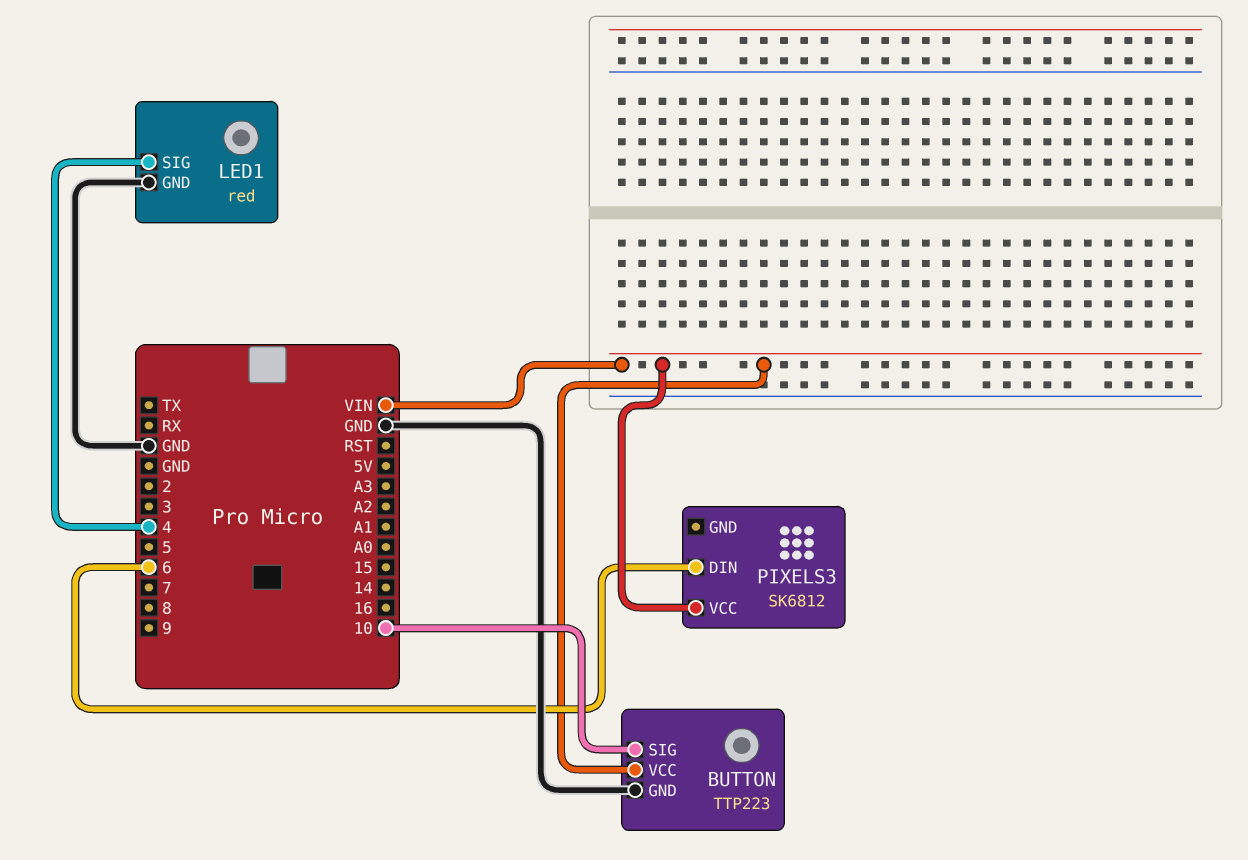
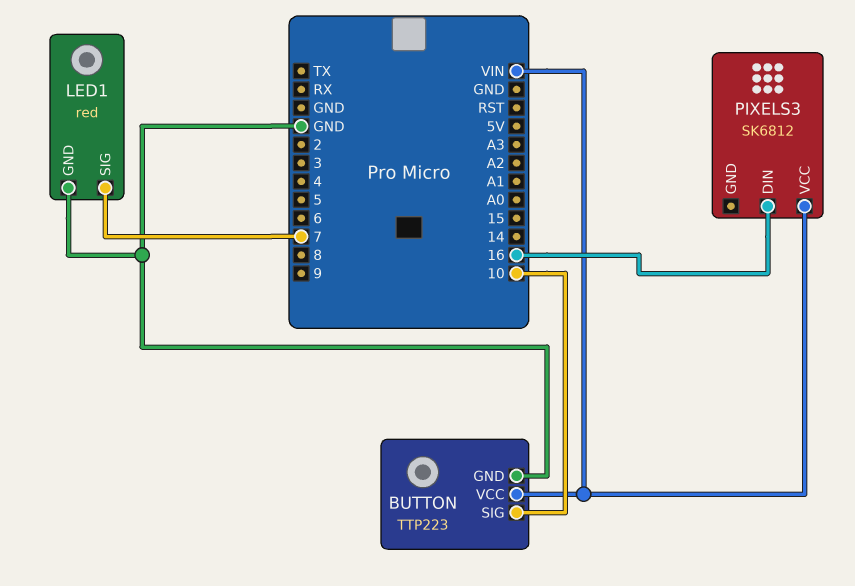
LED1 pin SIG: 4 -> 7
PIXELS3 pin DIN: 6 -> 16

